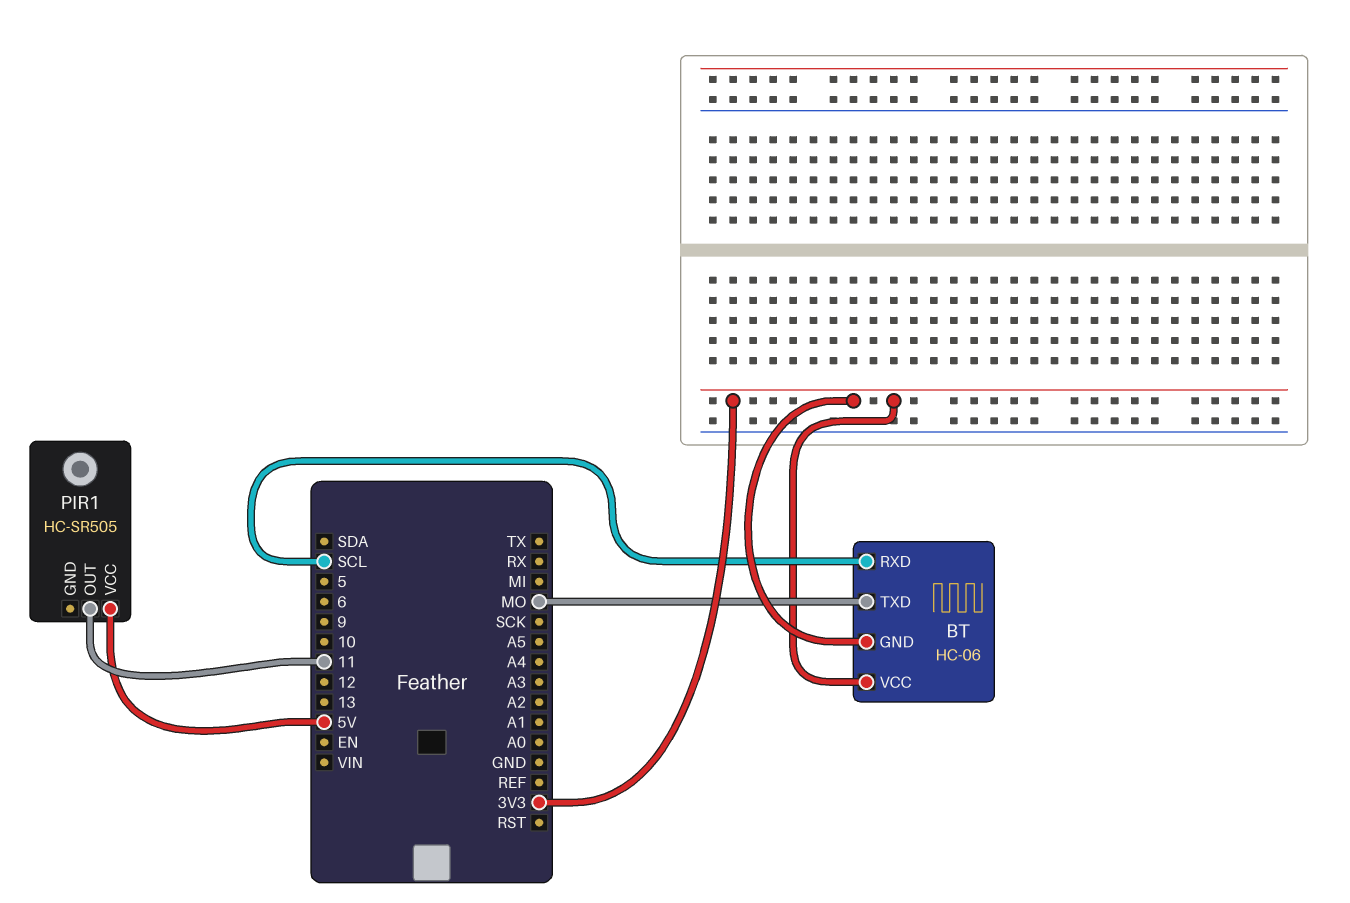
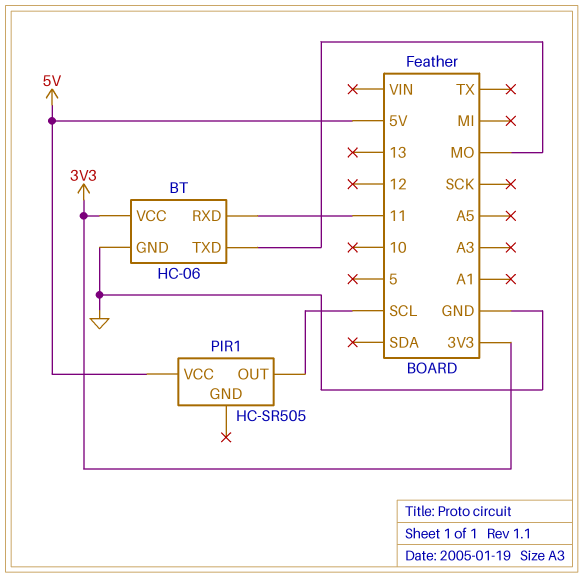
BT pin GND: 3V3 -> GND
BT pin RXD: SCL -> 11
PIR1 pin OUT: 11 -> SCL

